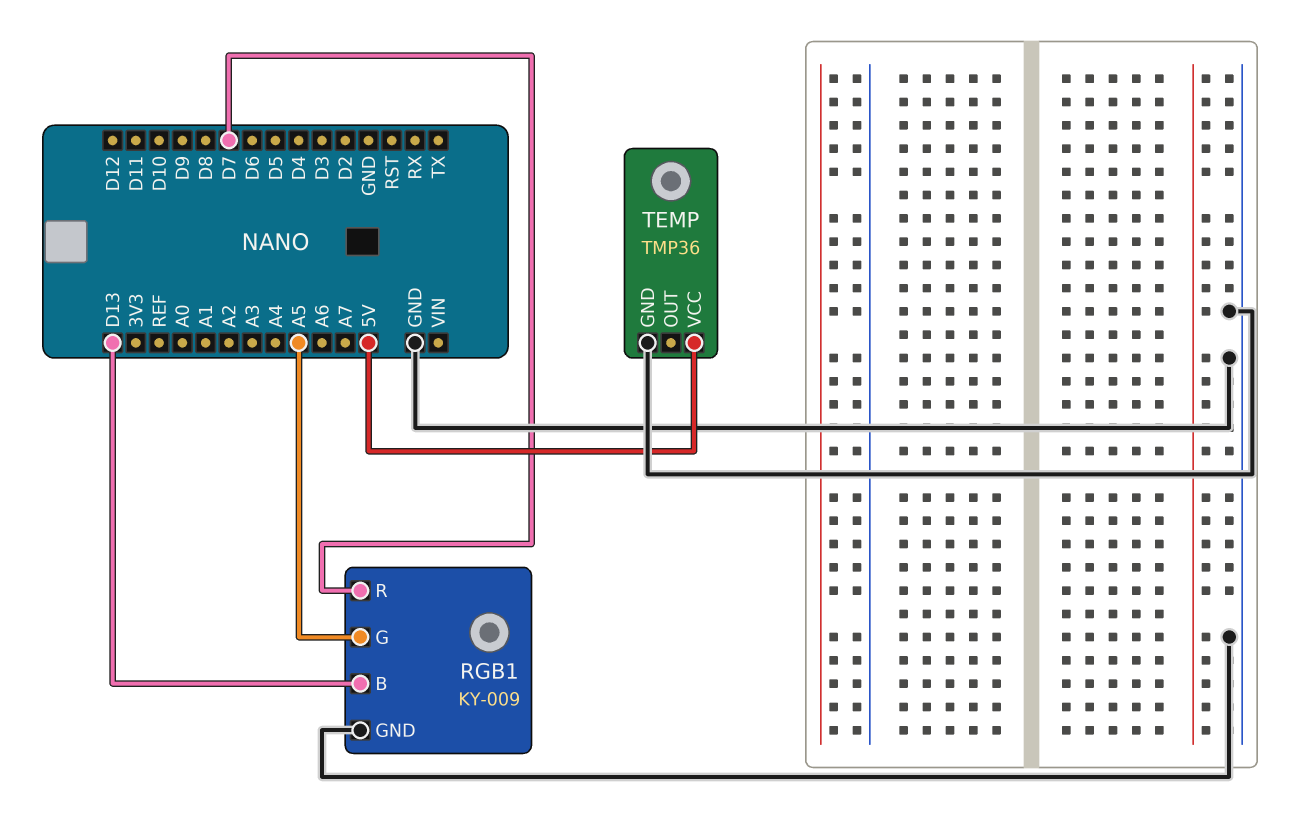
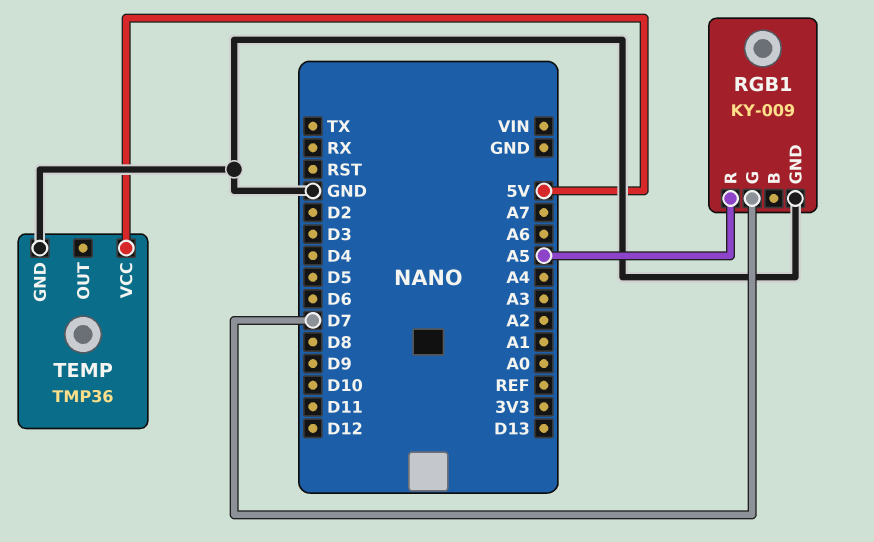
RGB1 pin B: D13 -> none
RGB1 pin G: A5 -> D7
RGB1 pin R: D7 -> A5

